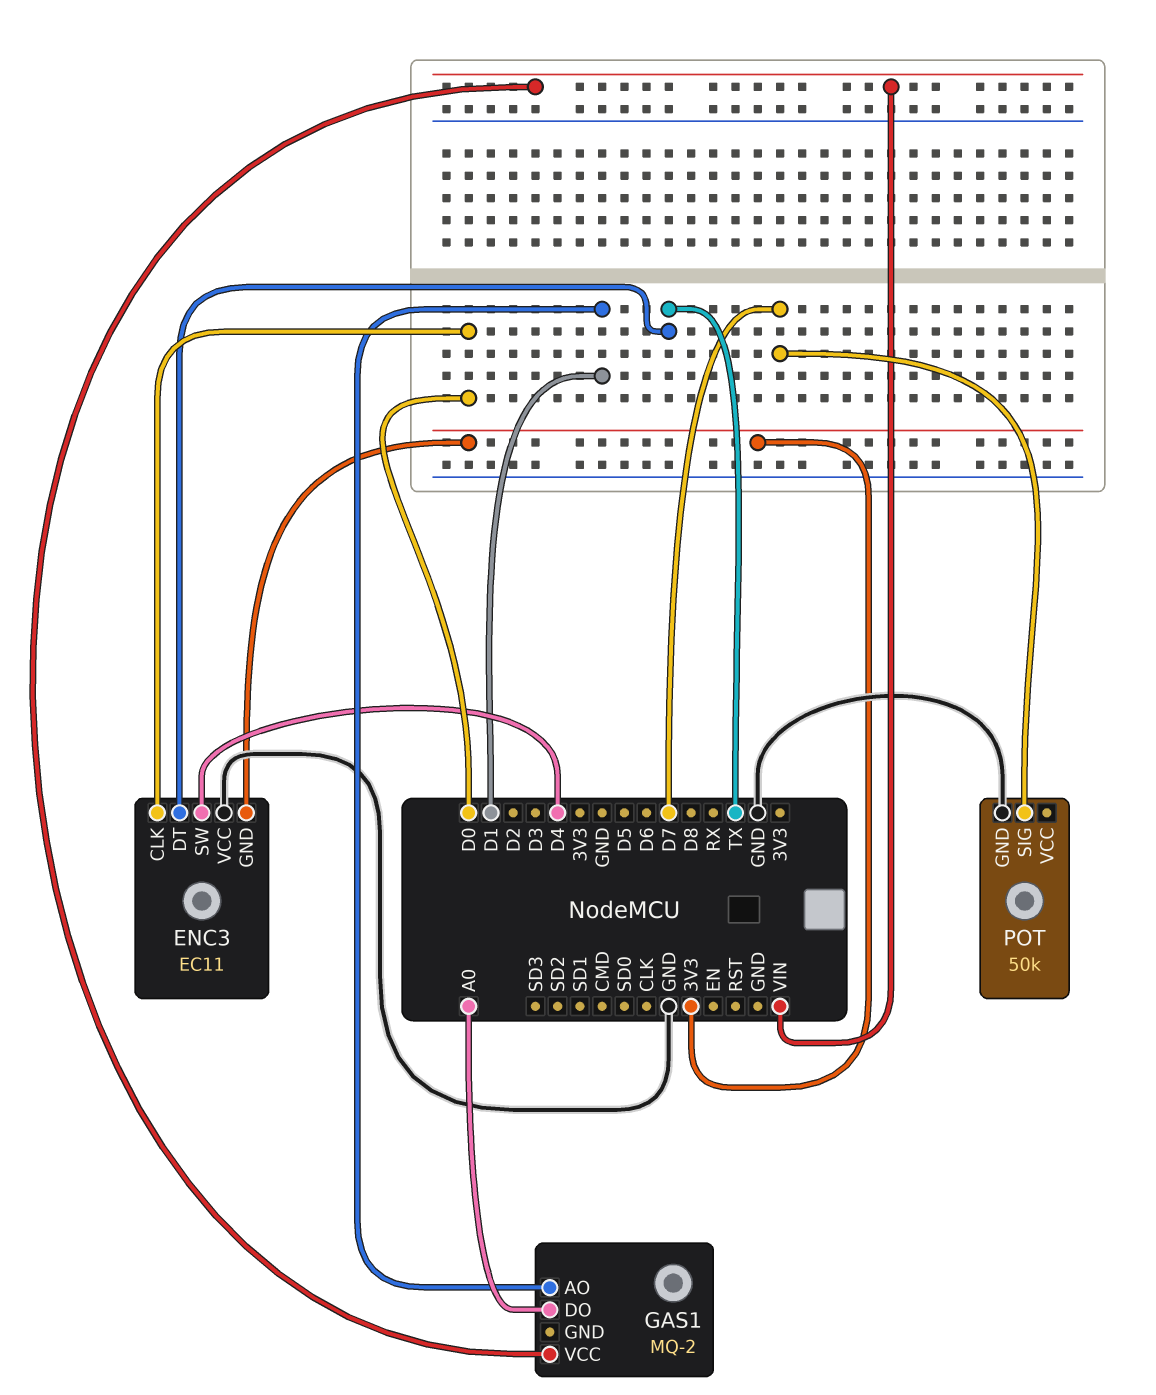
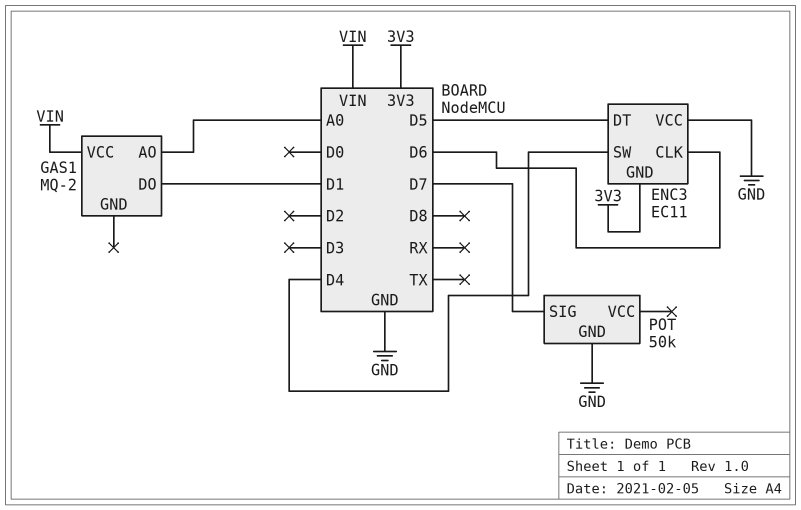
ENC3 pin CLK: D0 -> D6
ENC3 pin DT: TX -> D5
GAS1 pin AO: D1 -> A0
GAS1 pin DO: A0 -> D1

